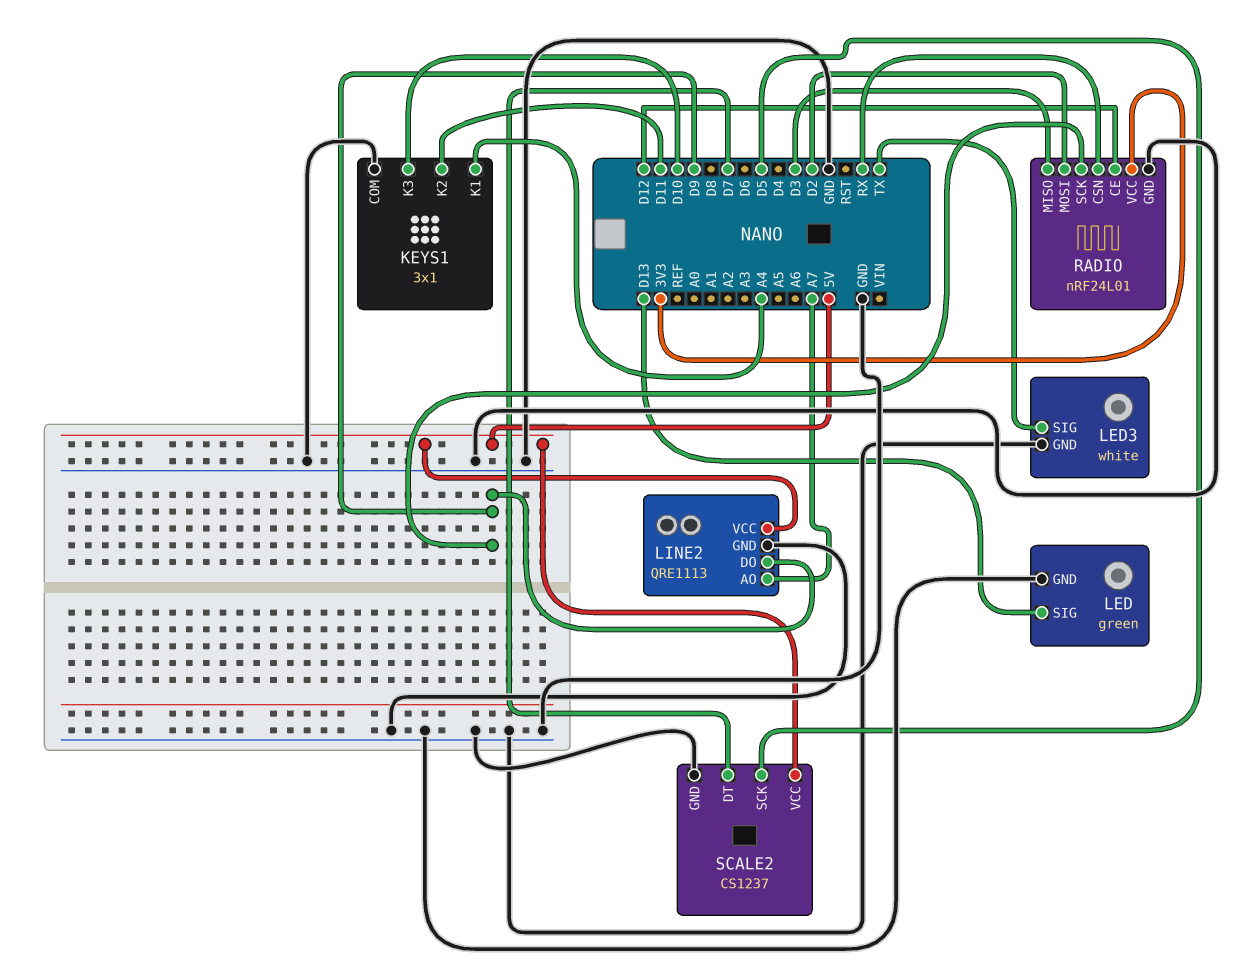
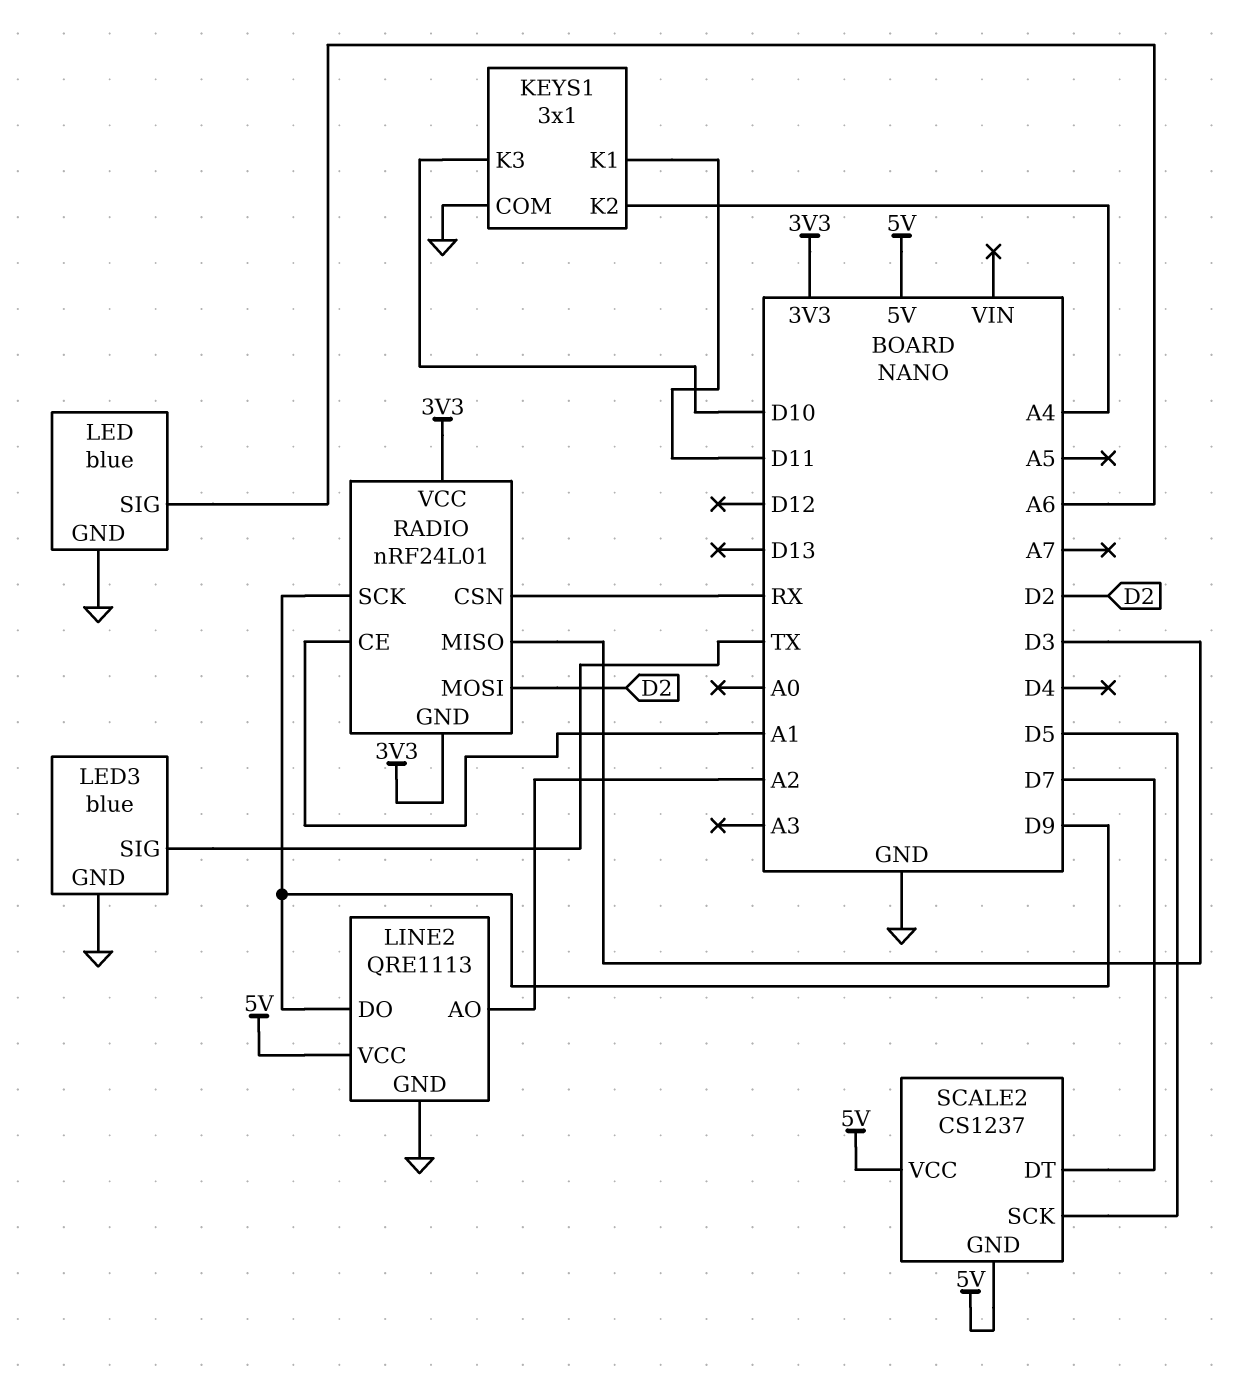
KEYS1 pin K1: A4 -> D11
KEYS1 pin K2: D11 -> A4
LED: green -> blue
LED pin SIG: D13 -> A6
LED3: white -> blue
LINE2 pin AO: A7 -> A2
RADIO pin CE: D12 -> A1
RADIO pin GND: GND -> 3V3
SCALE2 pin GND: GND -> 5V

